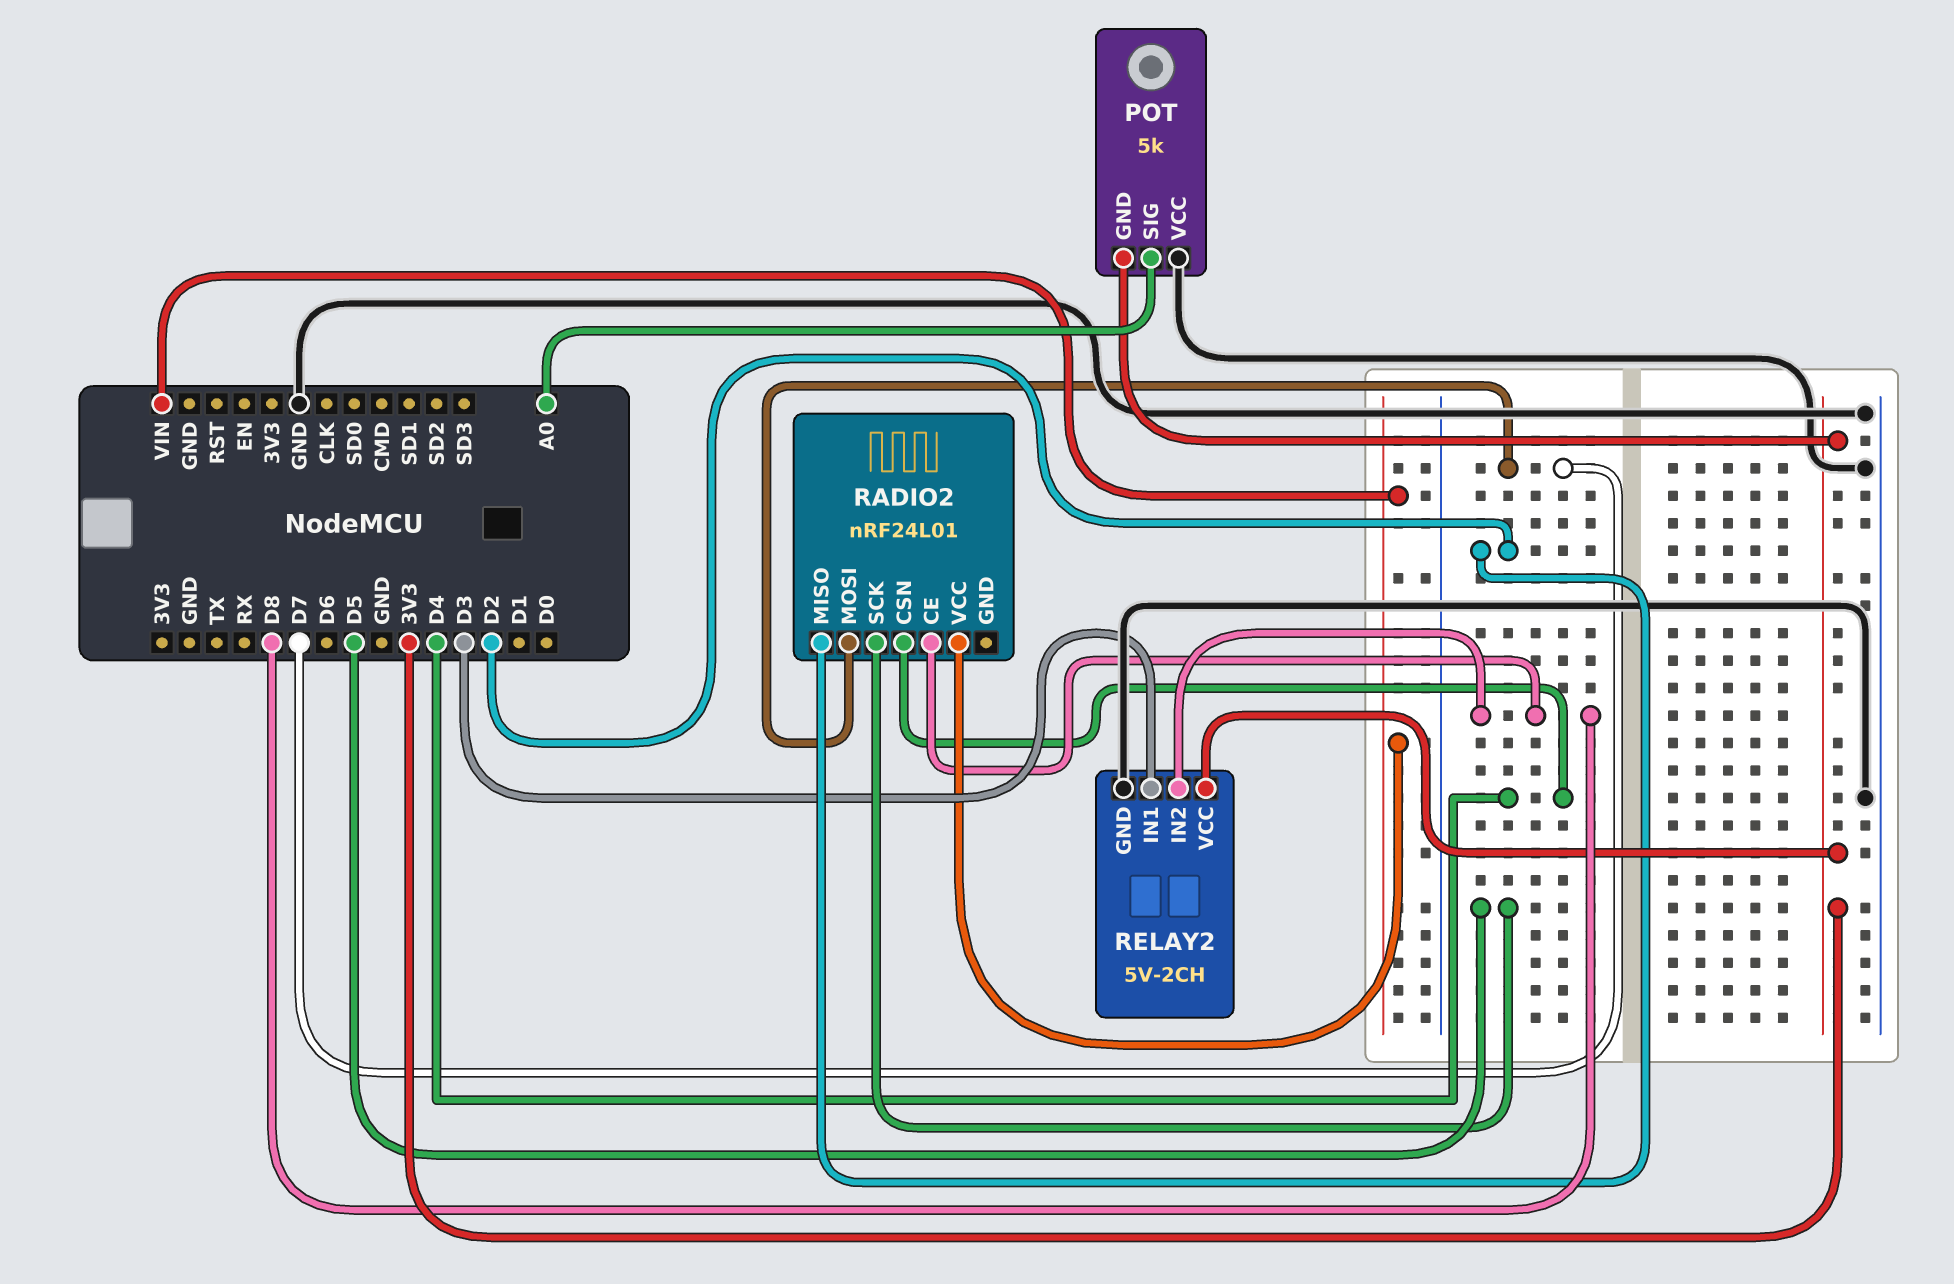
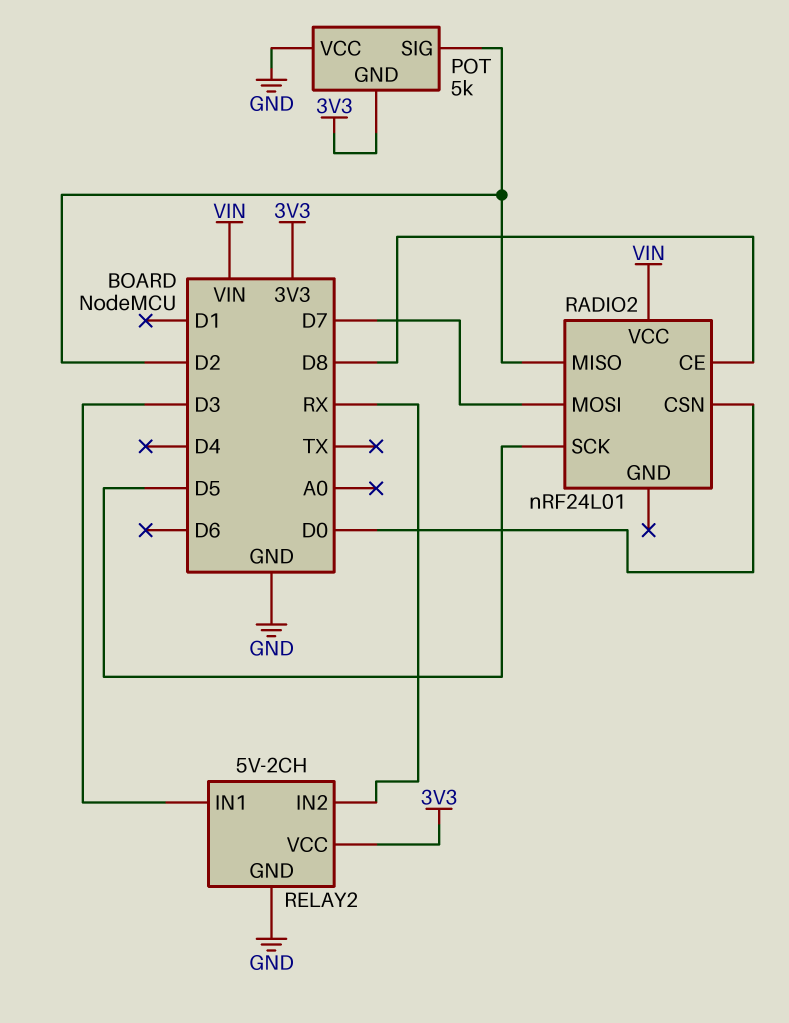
POT pin SIG: A0 -> D2
RADIO2 pin CSN: D4 -> D0
RELAY2 pin IN2: D8 -> RX

